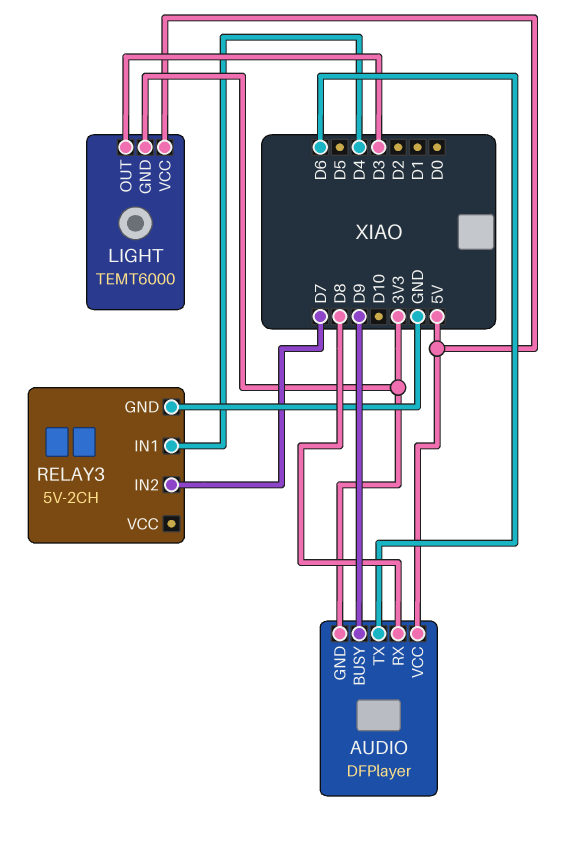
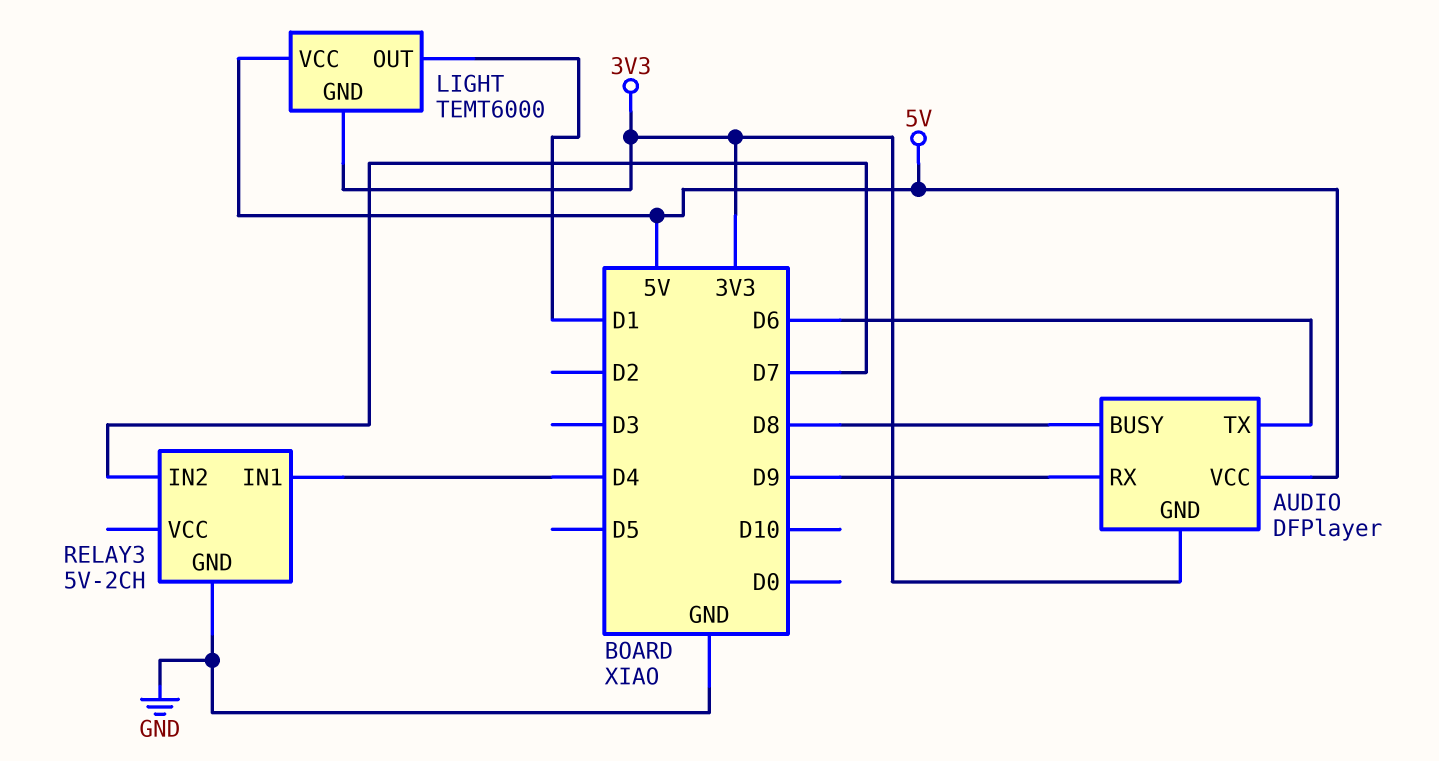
AUDIO pin BUSY: D9 -> D8
AUDIO pin RX: D8 -> D9
LIGHT pin OUT: D3 -> D1

